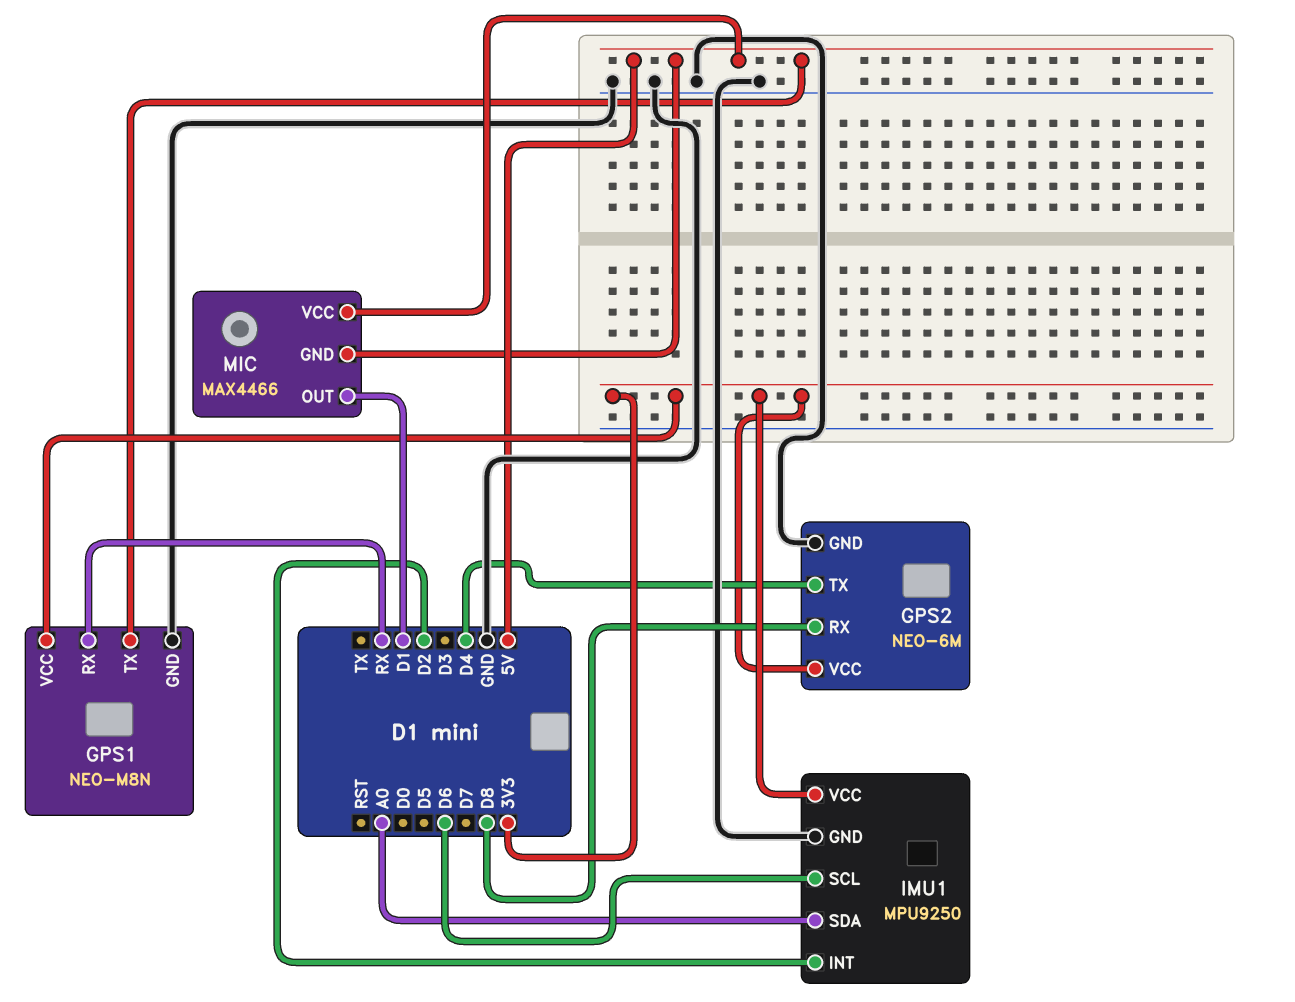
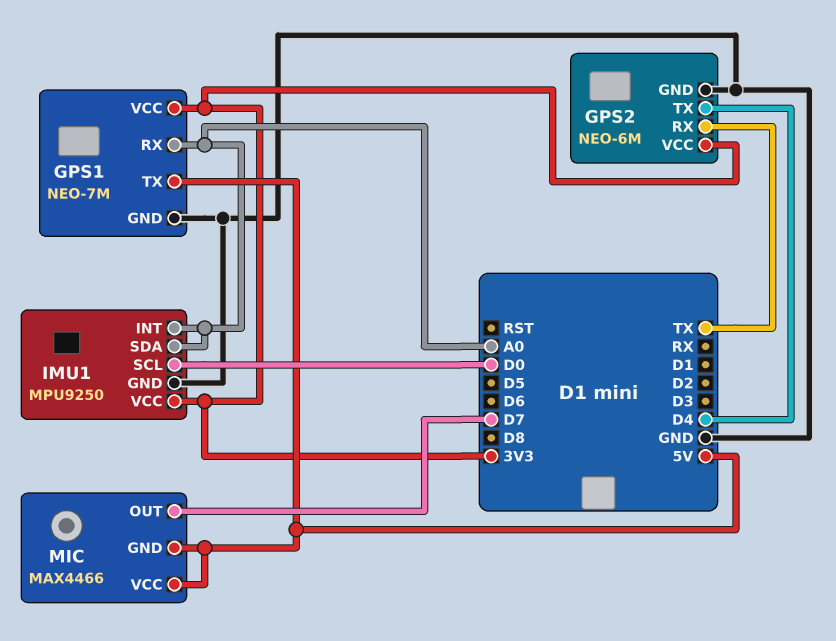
GPS1: NEO-M8N -> NEO-7M
GPS1 pin RX: RX -> A0
GPS2 pin RX: D8 -> TX
IMU1 pin INT: D2 -> A0
IMU1 pin SCL: D6 -> D0
MIC pin OUT: D1 -> D7

